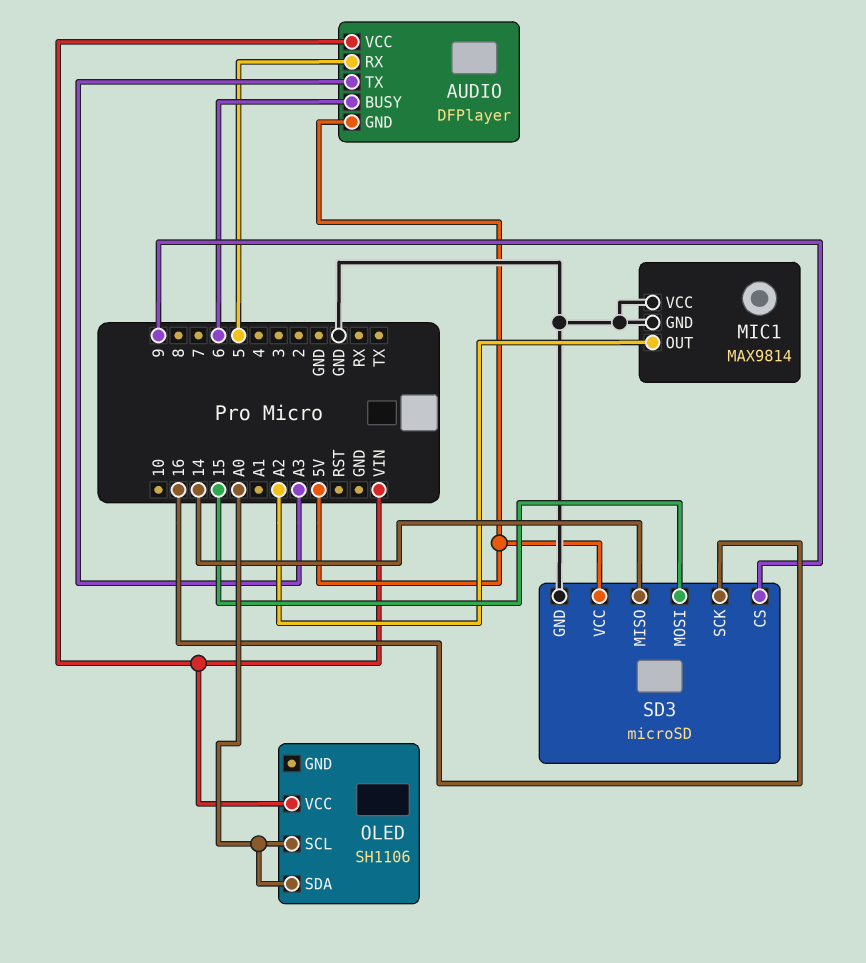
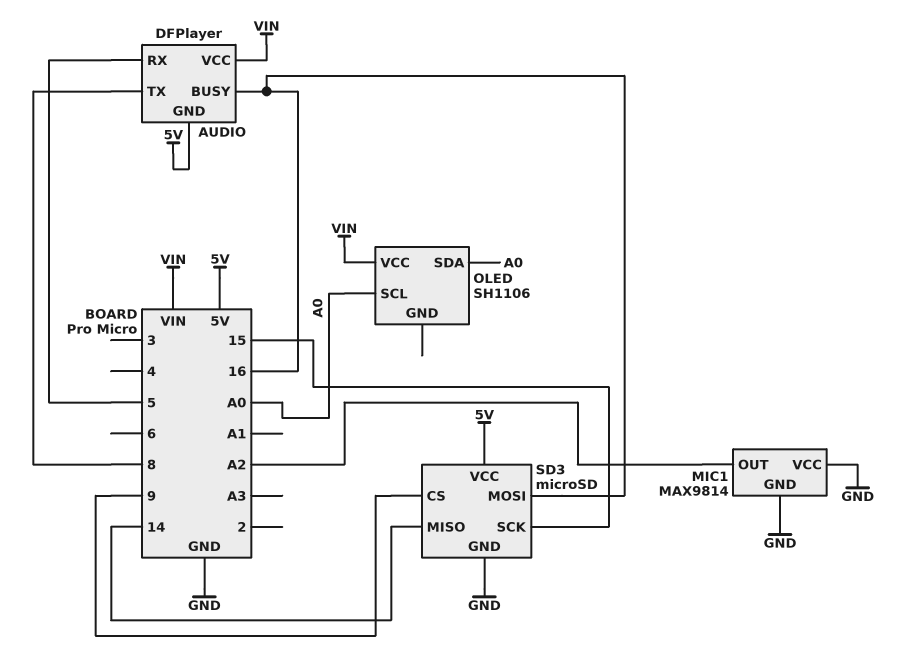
AUDIO pin BUSY: 6 -> 16
AUDIO pin TX: A3 -> 8
SD3 pin MOSI: 15 -> 16
SD3 pin SCK: 16 -> 15

